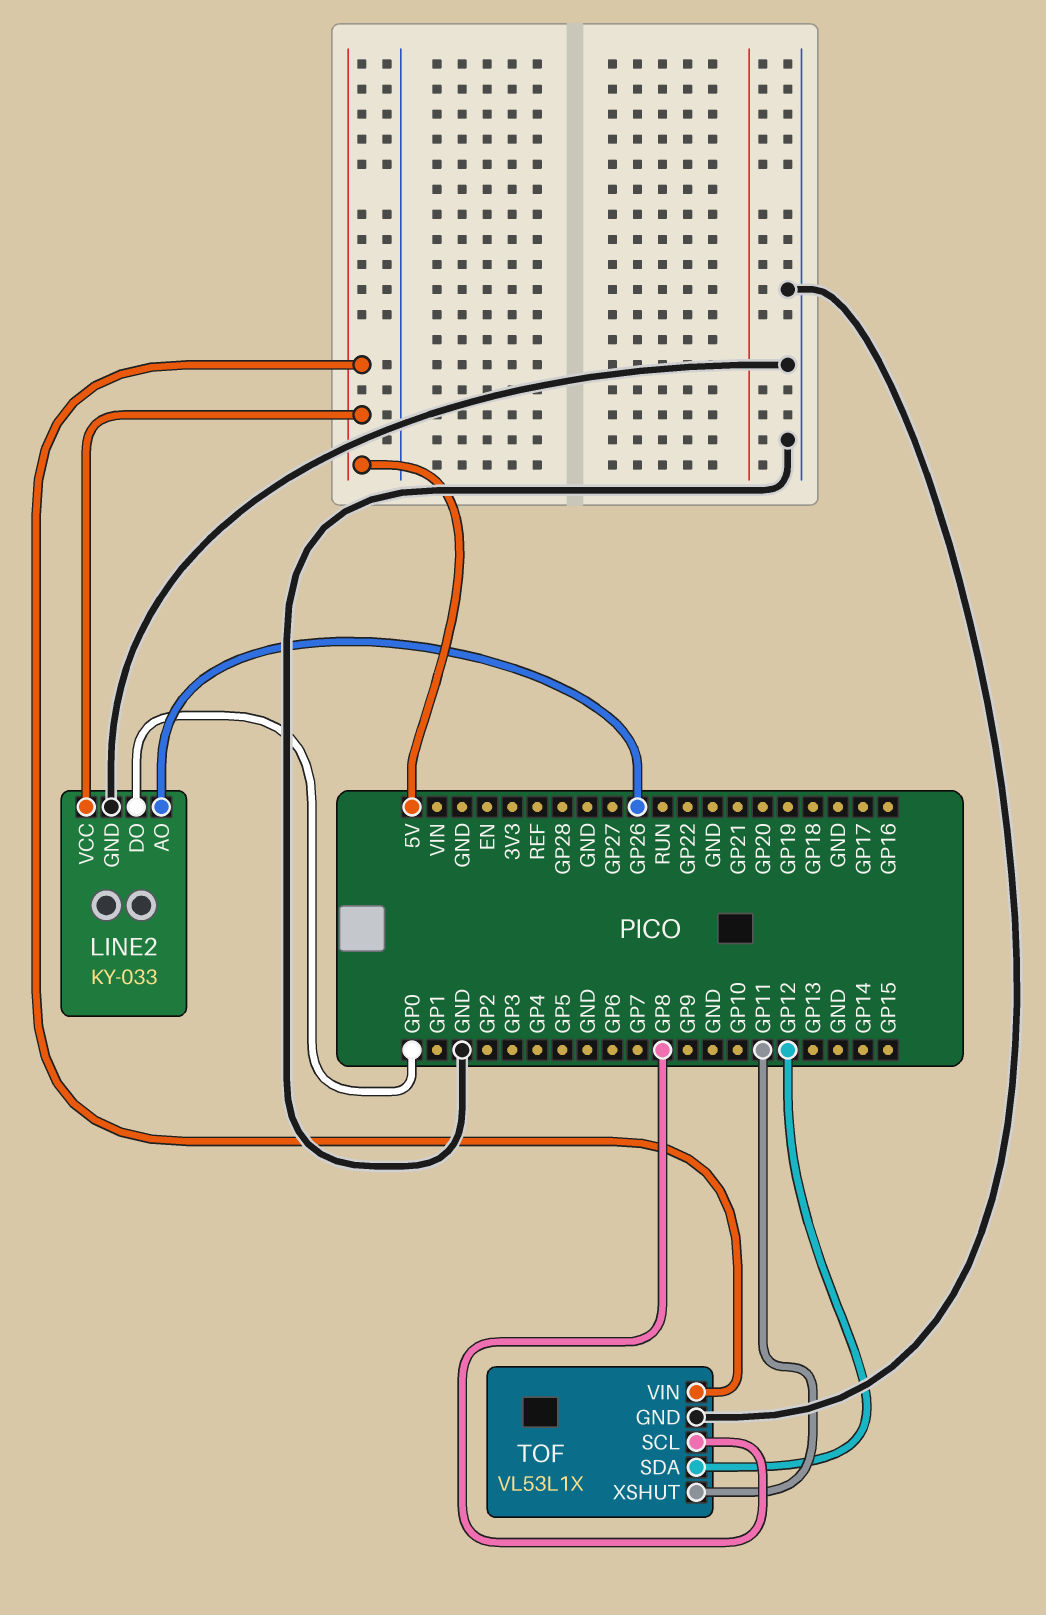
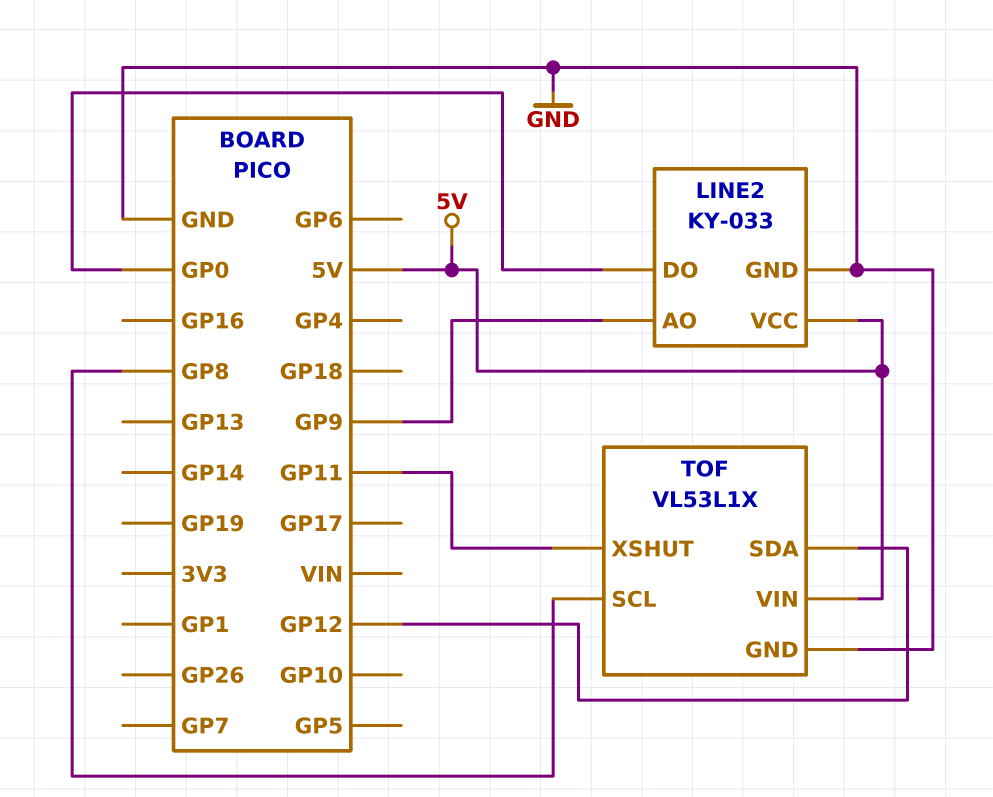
LINE2 pin AO: GP26 -> GP9

